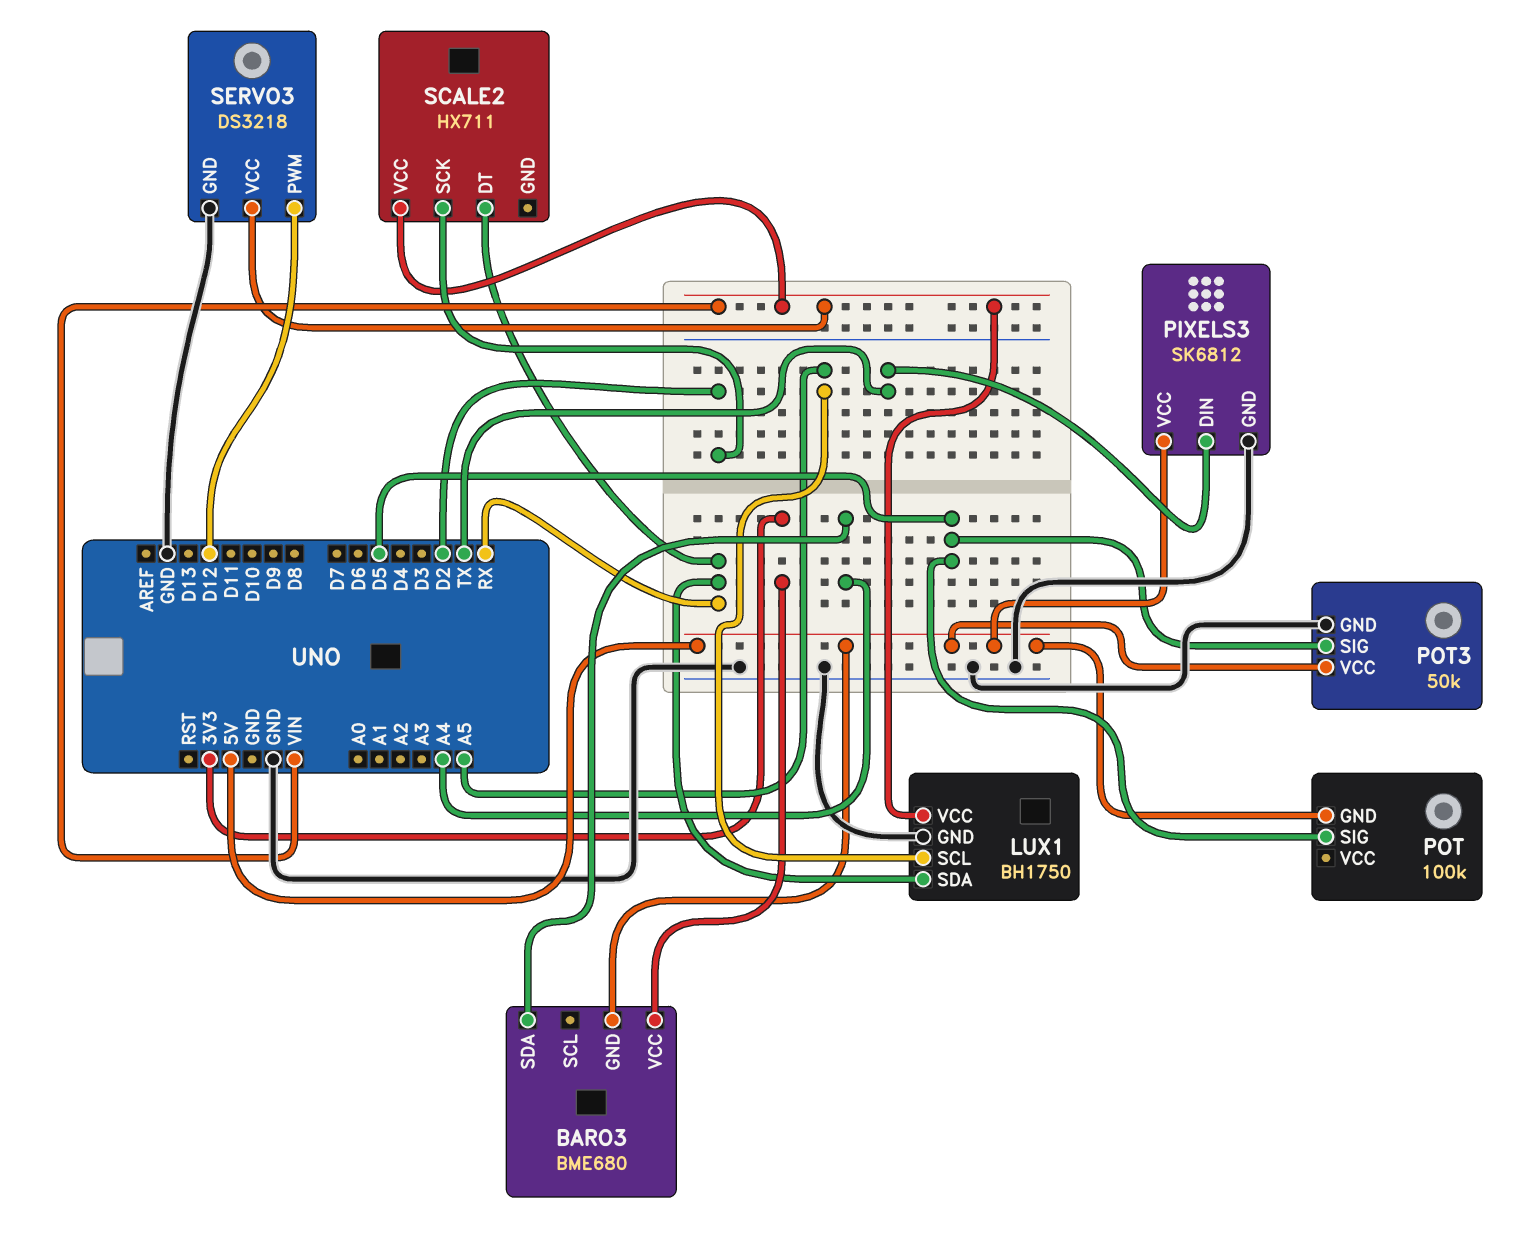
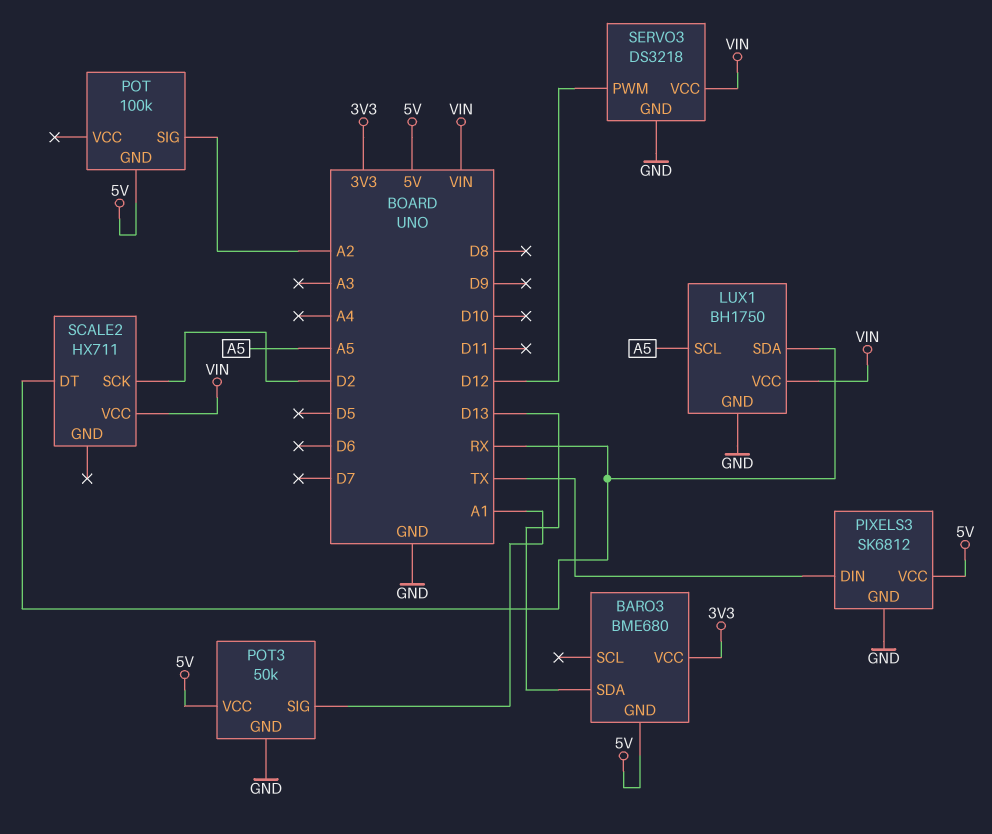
BARO3 pin SDA: A4 -> D13
POT pin SIG: D5 -> A2
POT3 pin SIG: D5 -> A1

